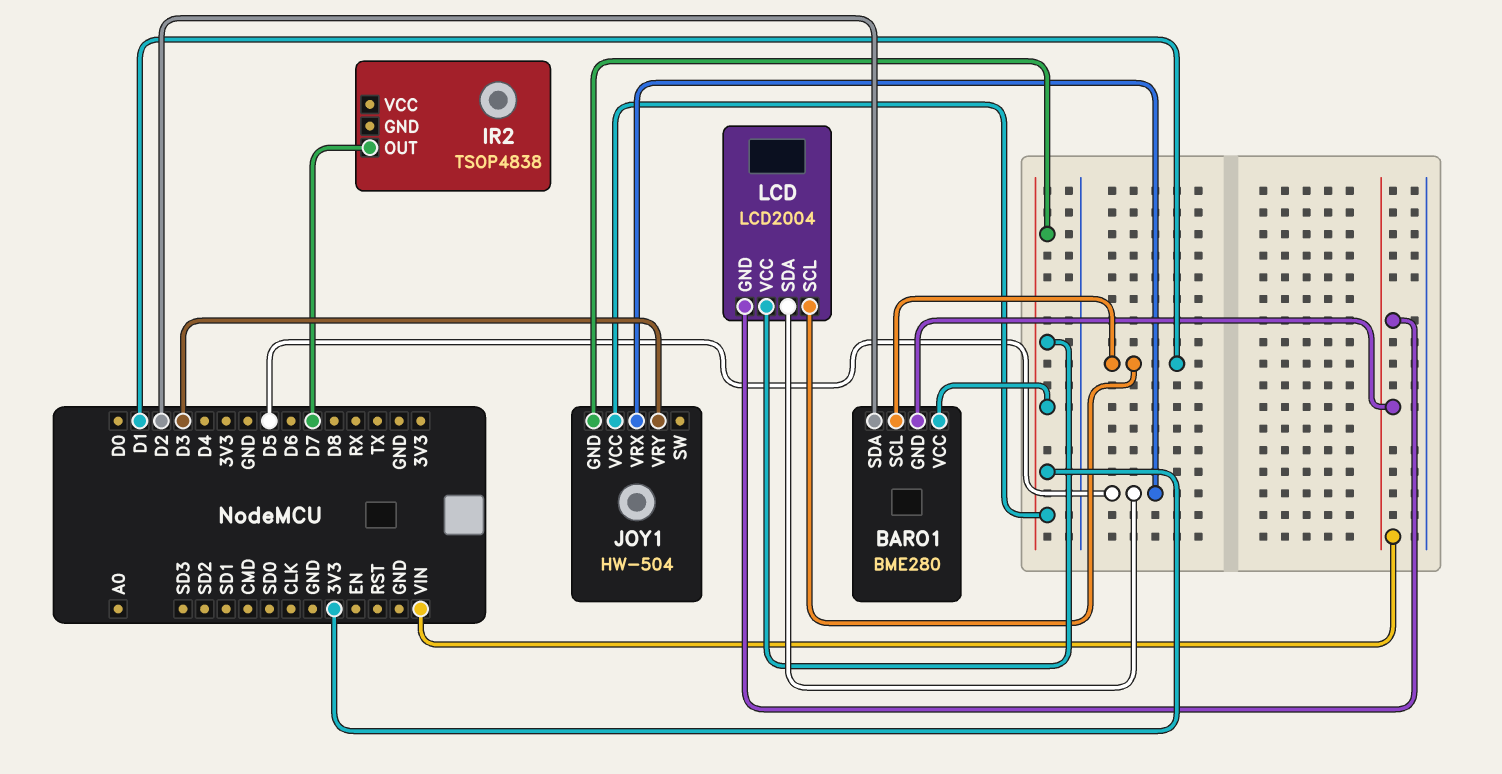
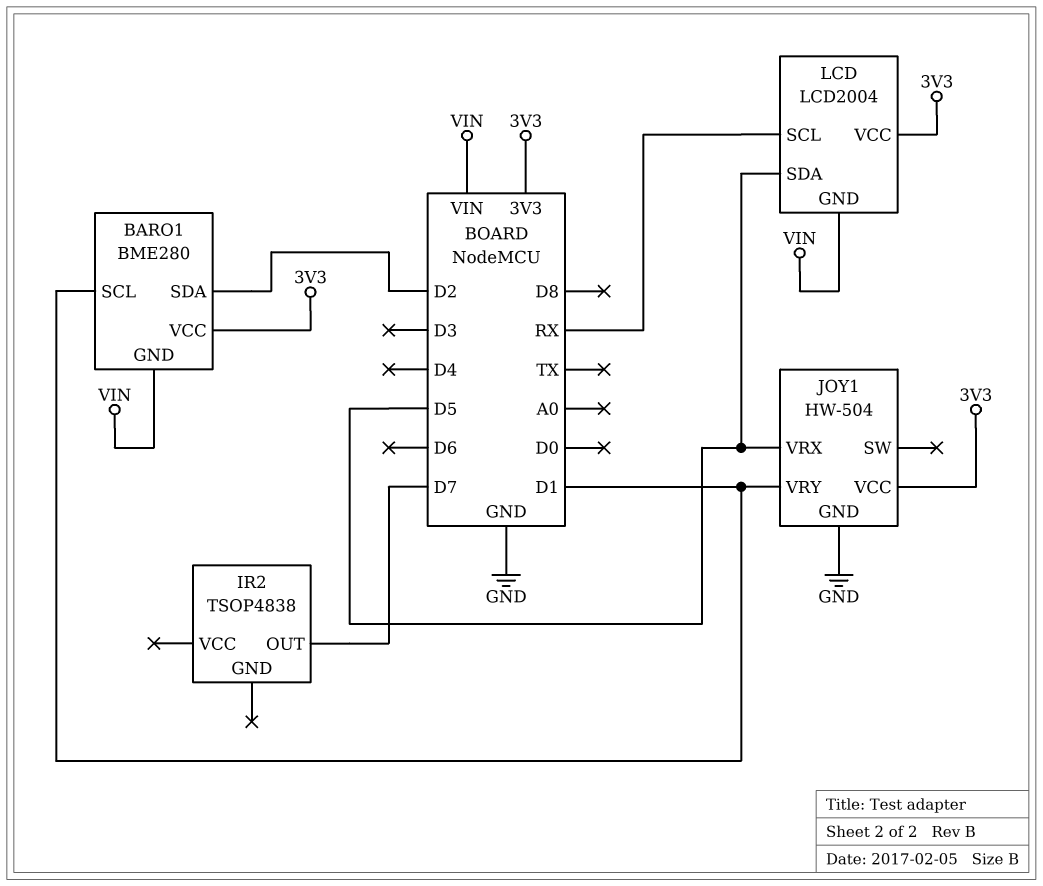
JOY1 pin GND: 3V3 -> GND
JOY1 pin VRY: D3 -> D1
LCD pin SCL: D1 -> RX

